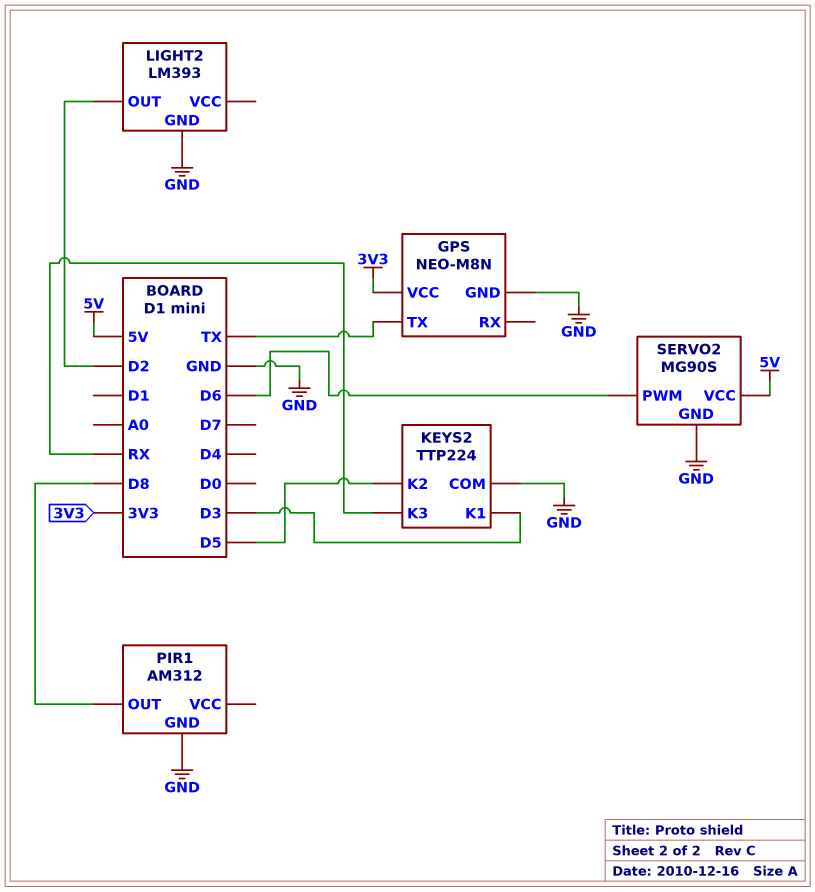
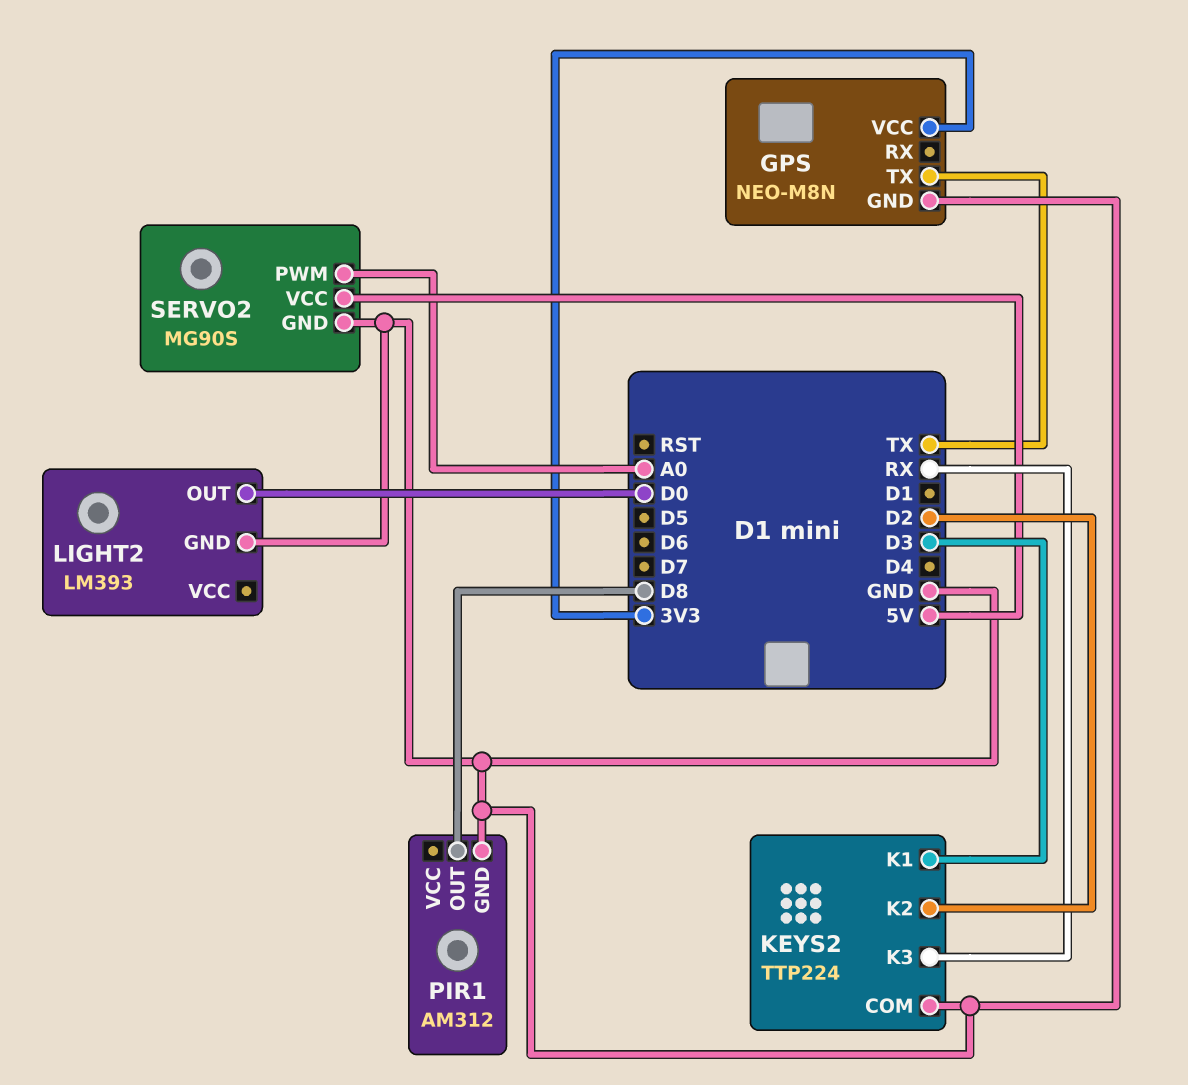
KEYS2 pin K2: D5 -> D2
LIGHT2 pin OUT: D2 -> D0
SERVO2 pin PWM: D6 -> A0

